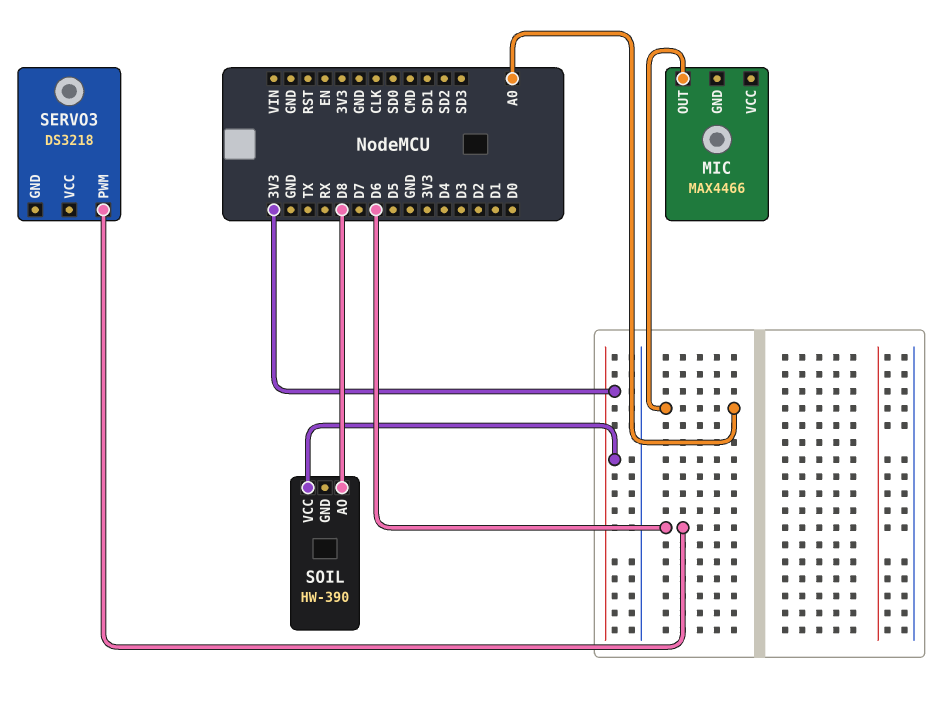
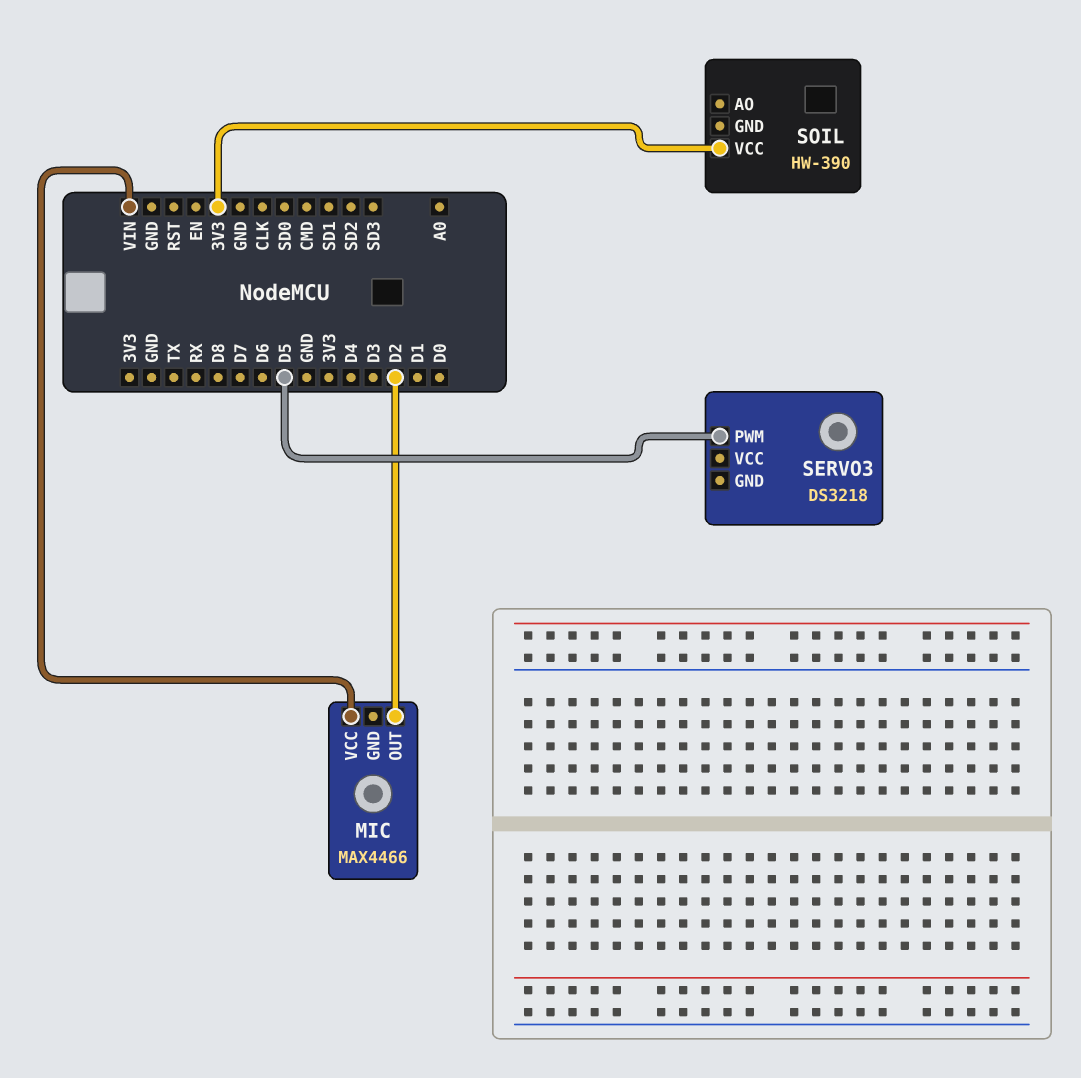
MIC pin OUT: A0 -> D2
MIC pin VCC: none -> VIN
SERVO3 pin PWM: D6 -> D5
SOIL pin AO: D8 -> none

